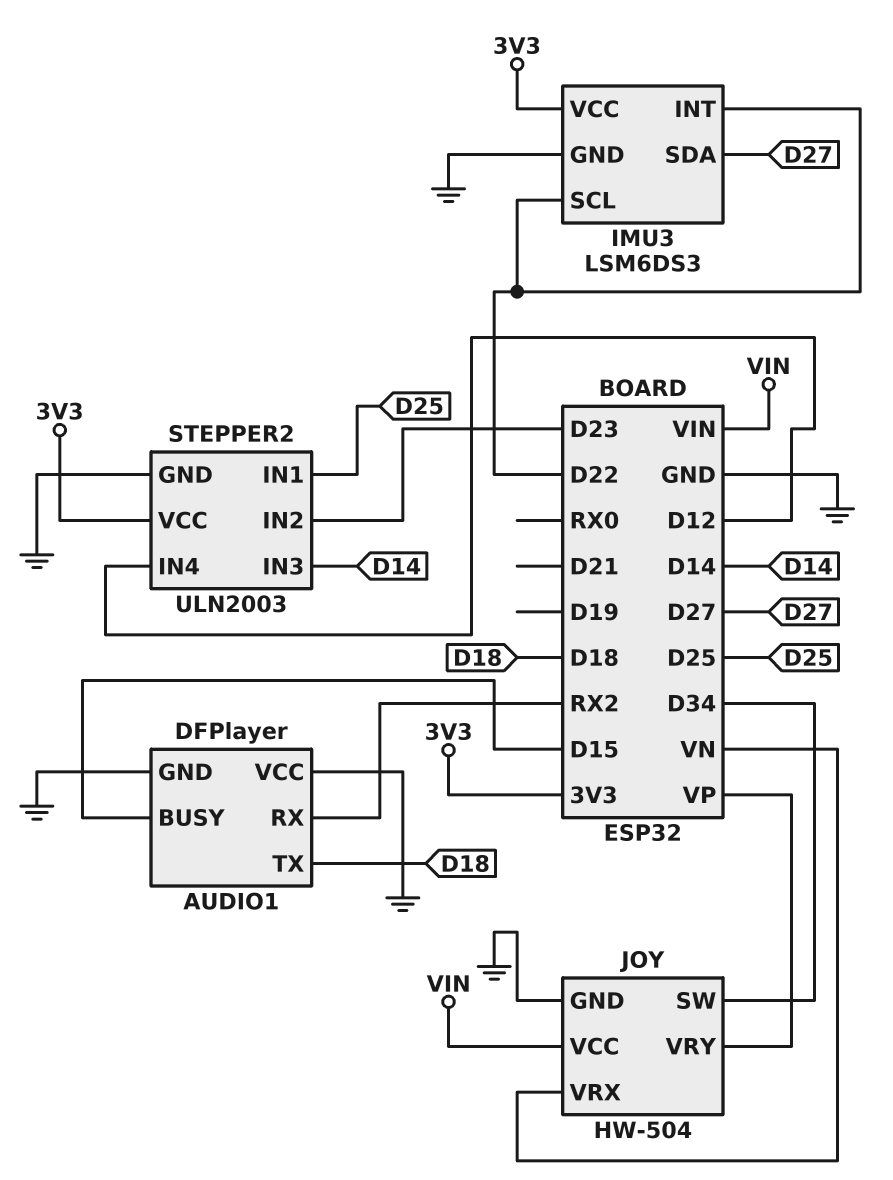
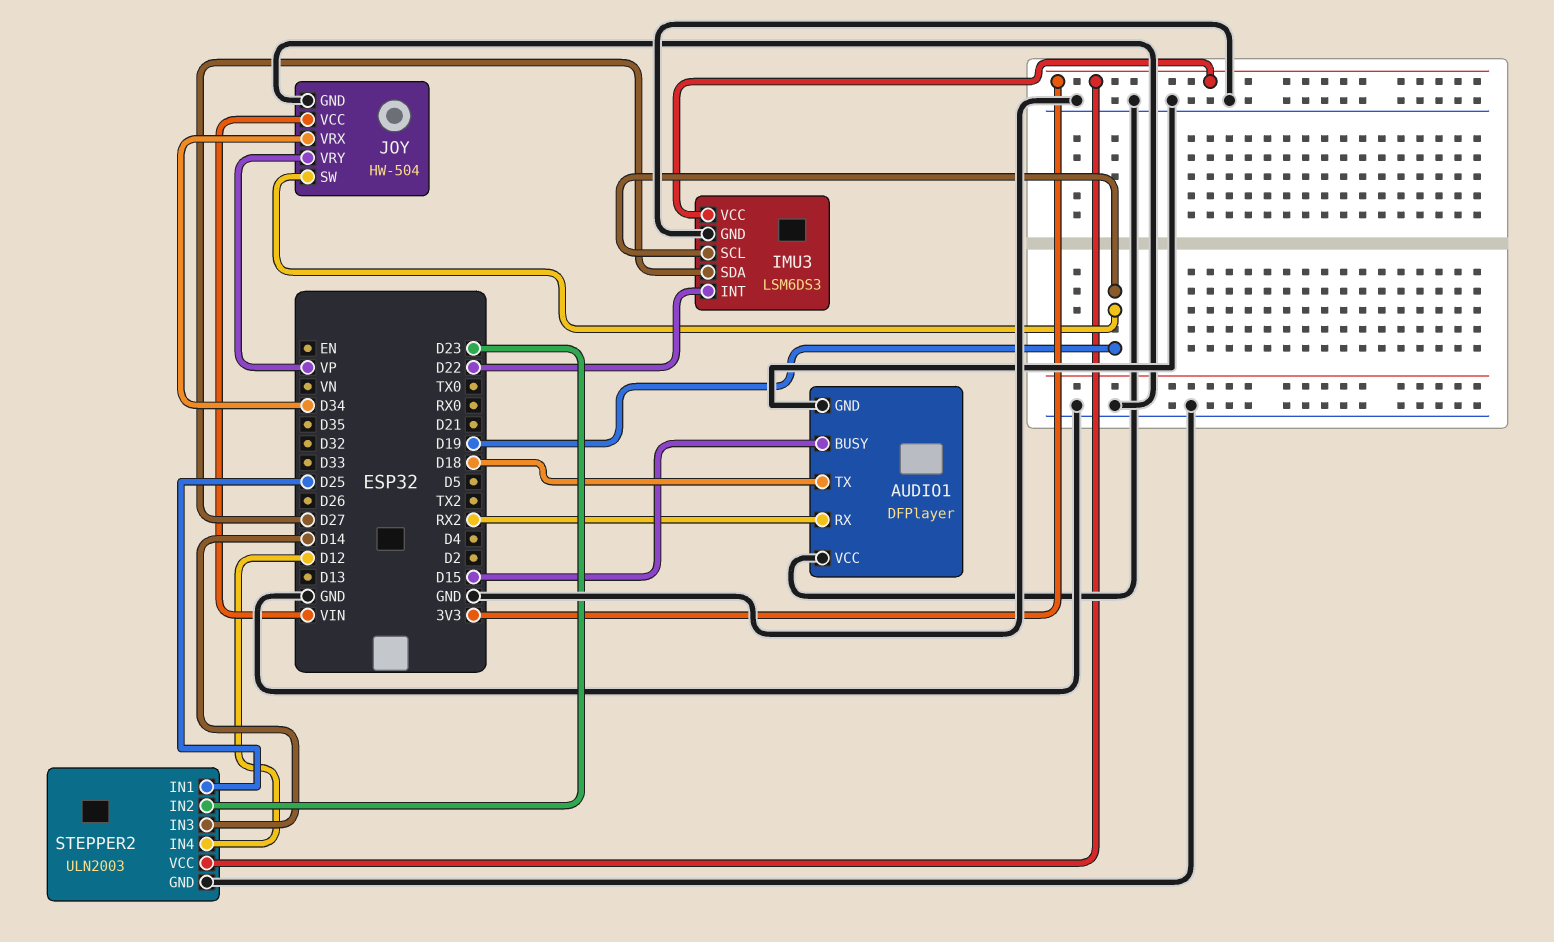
IMU3 pin SCL: D22 -> D19
JOY pin SW: D34 -> D19
JOY pin VRX: VN -> D34

